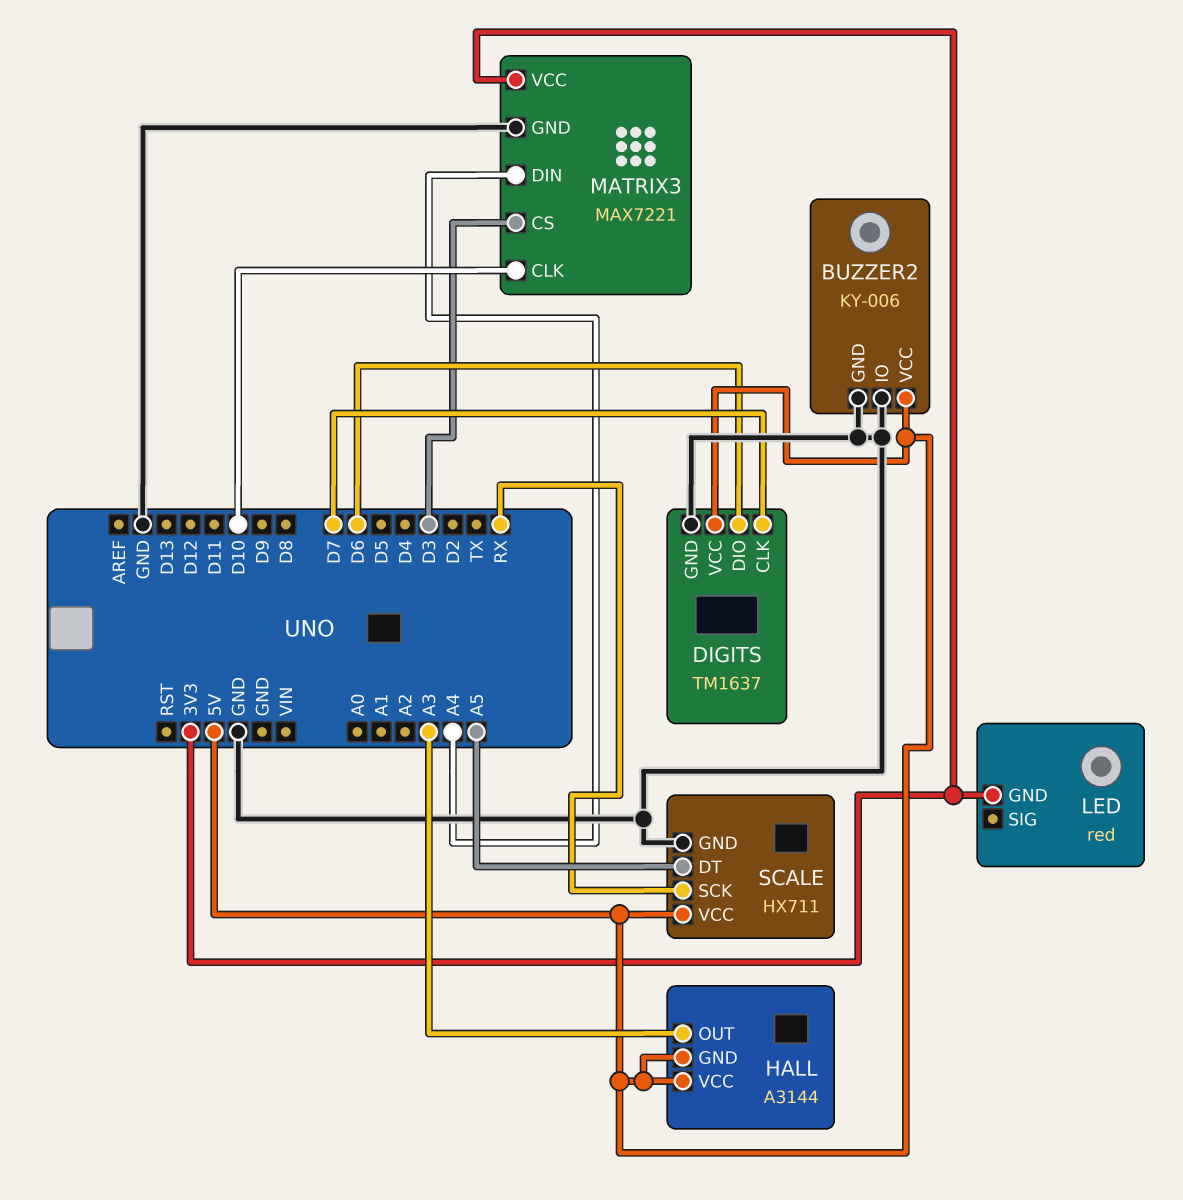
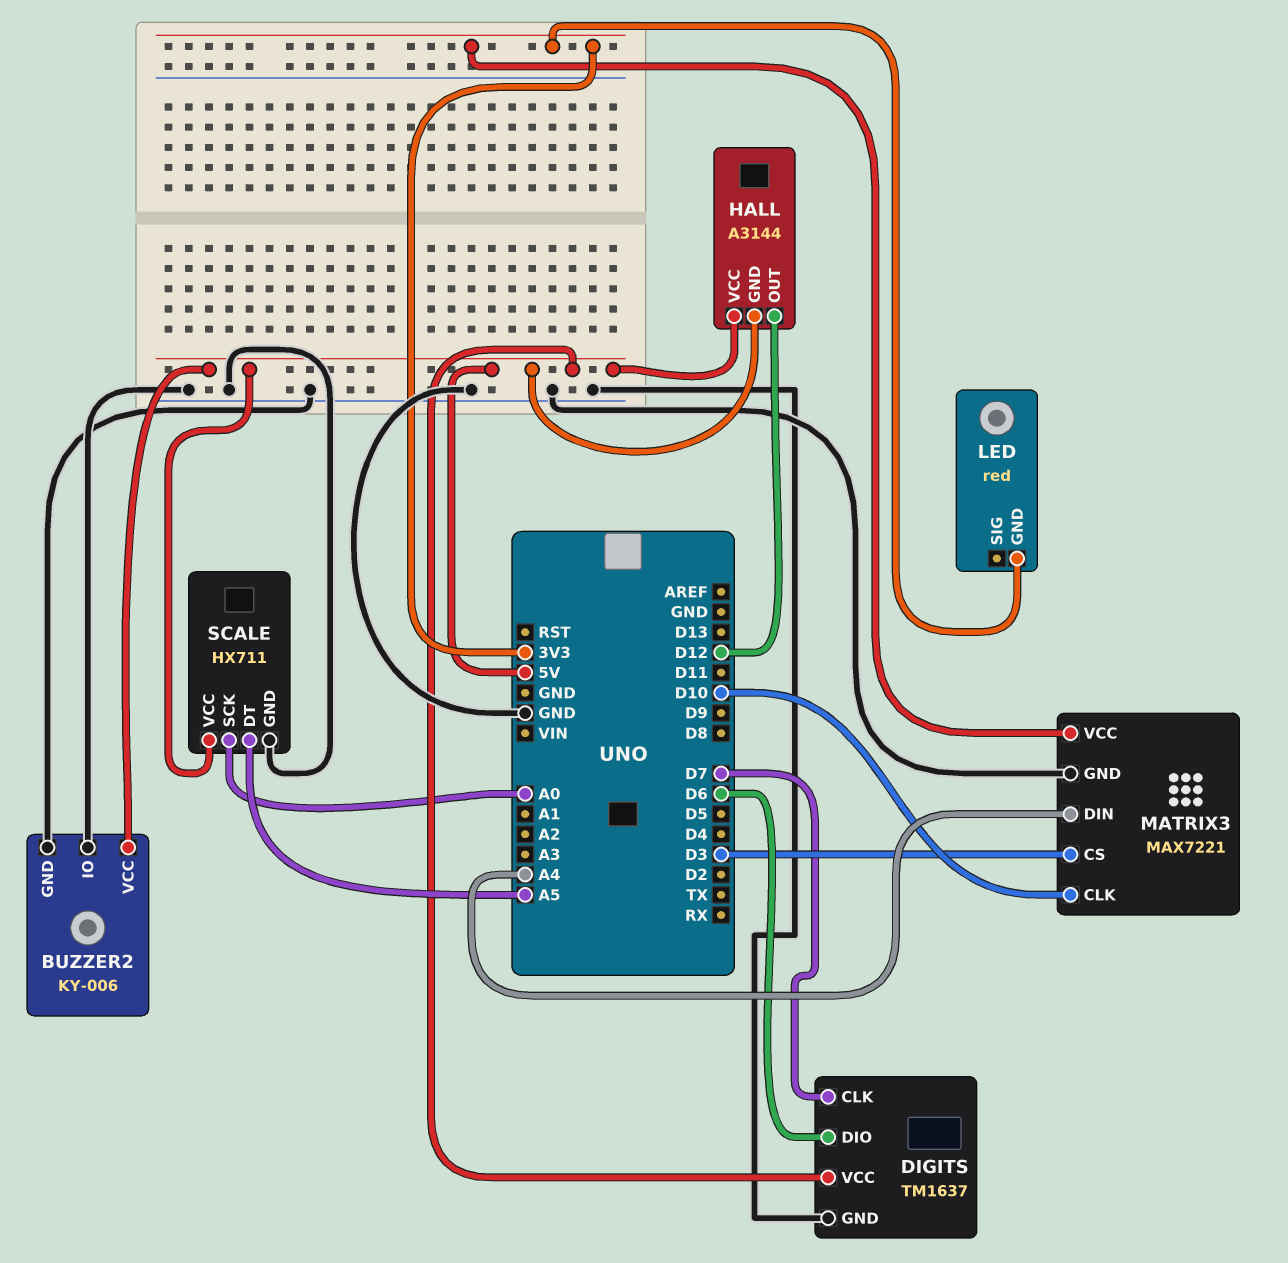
HALL pin OUT: A3 -> D12
SCALE pin SCK: RX -> A0

